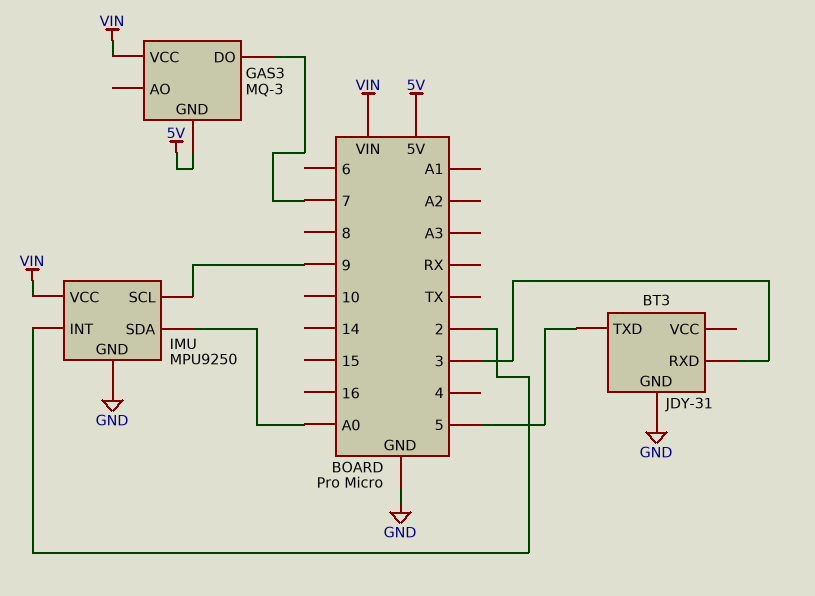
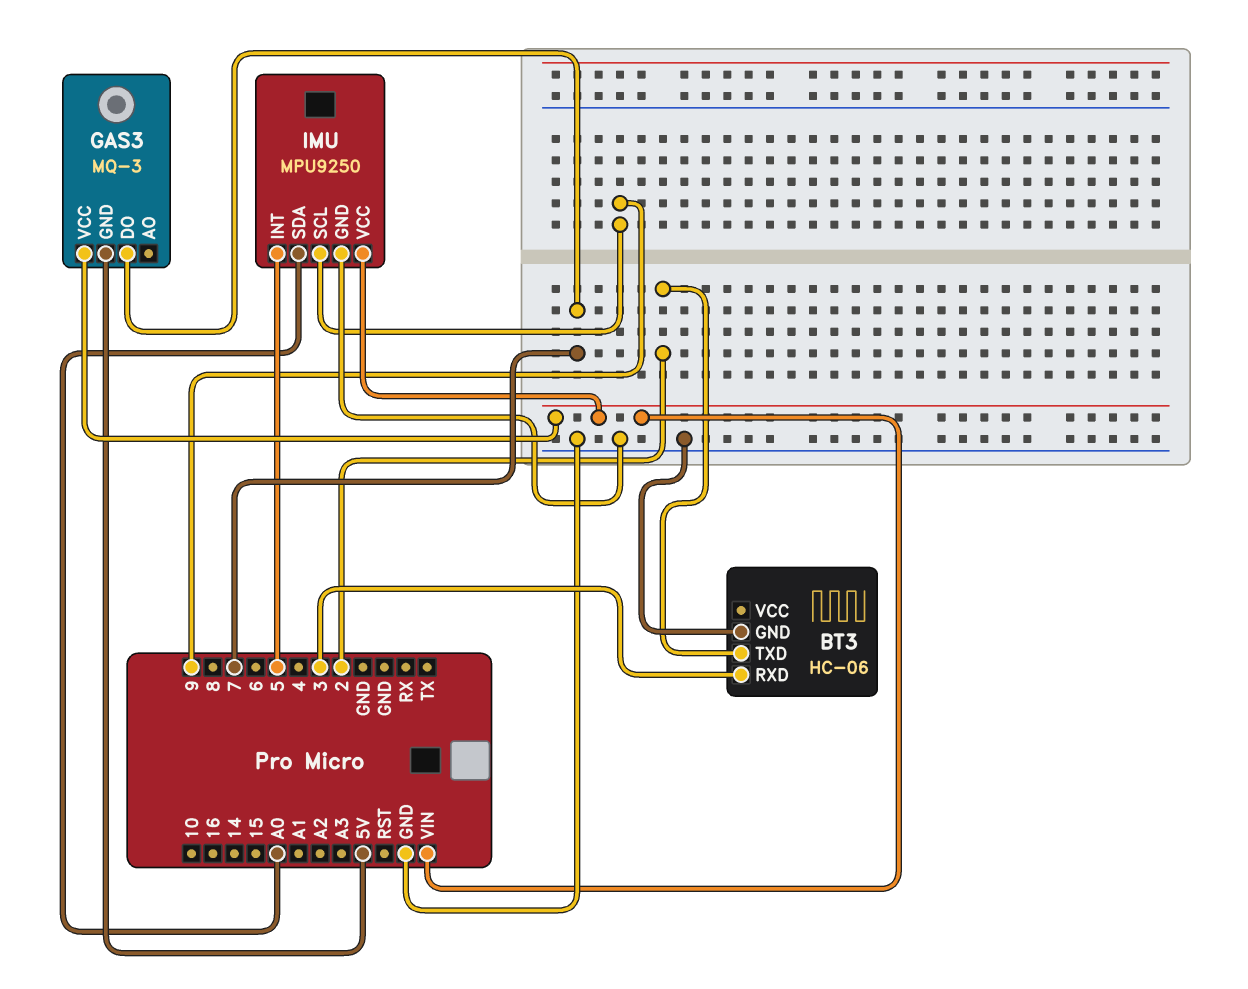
BT3: JDY-31 -> HC-06
BT3 pin TXD: 5 -> 2
IMU pin INT: 2 -> 5

